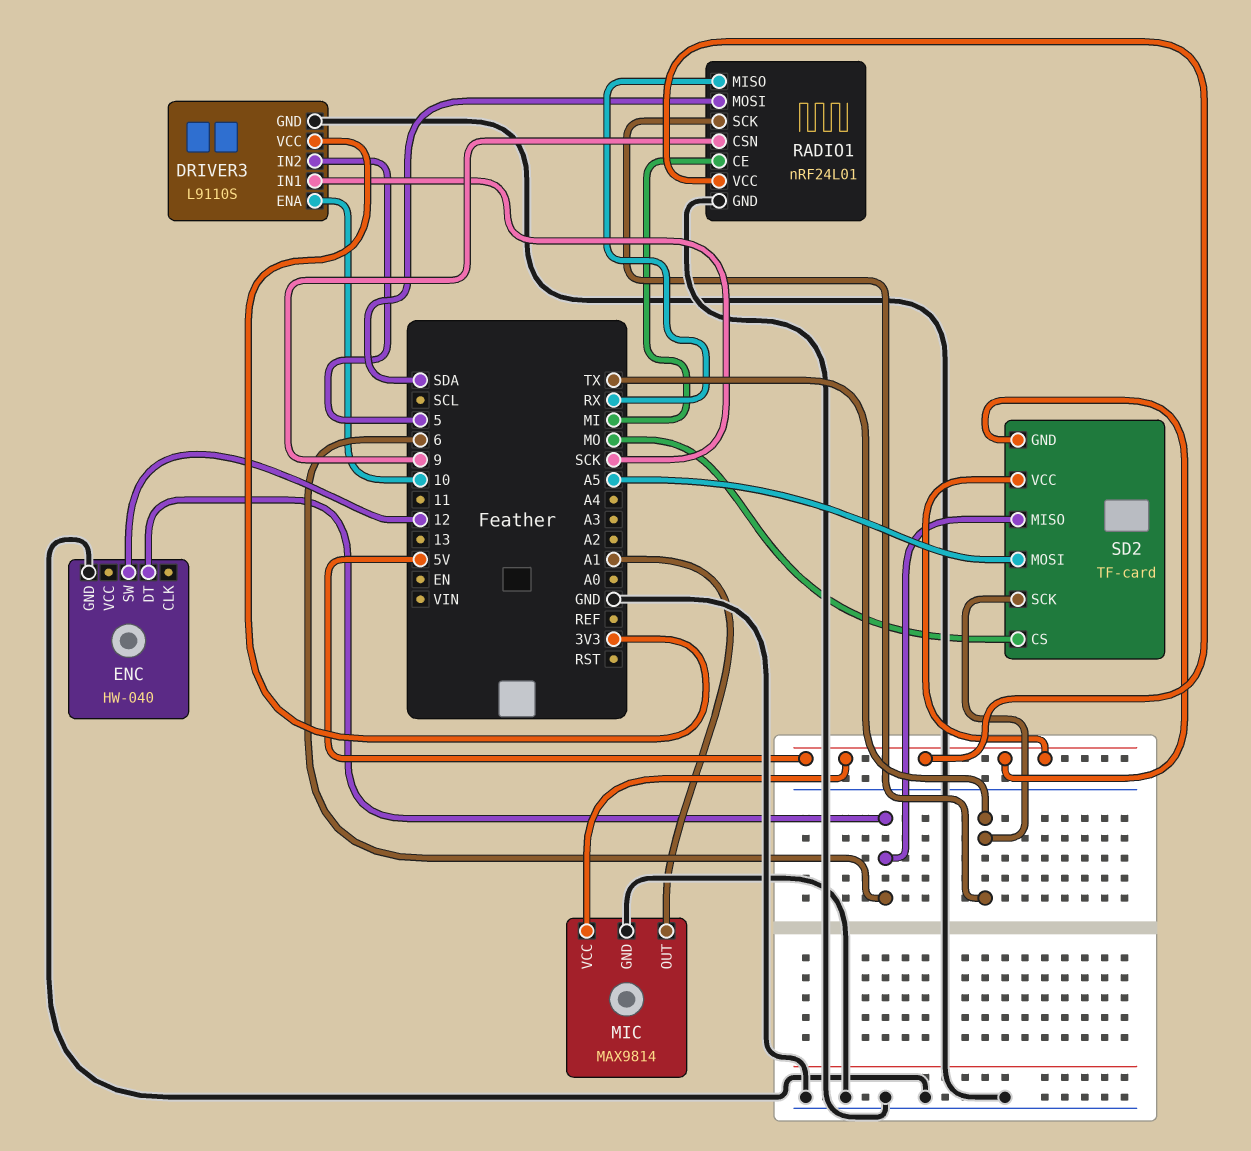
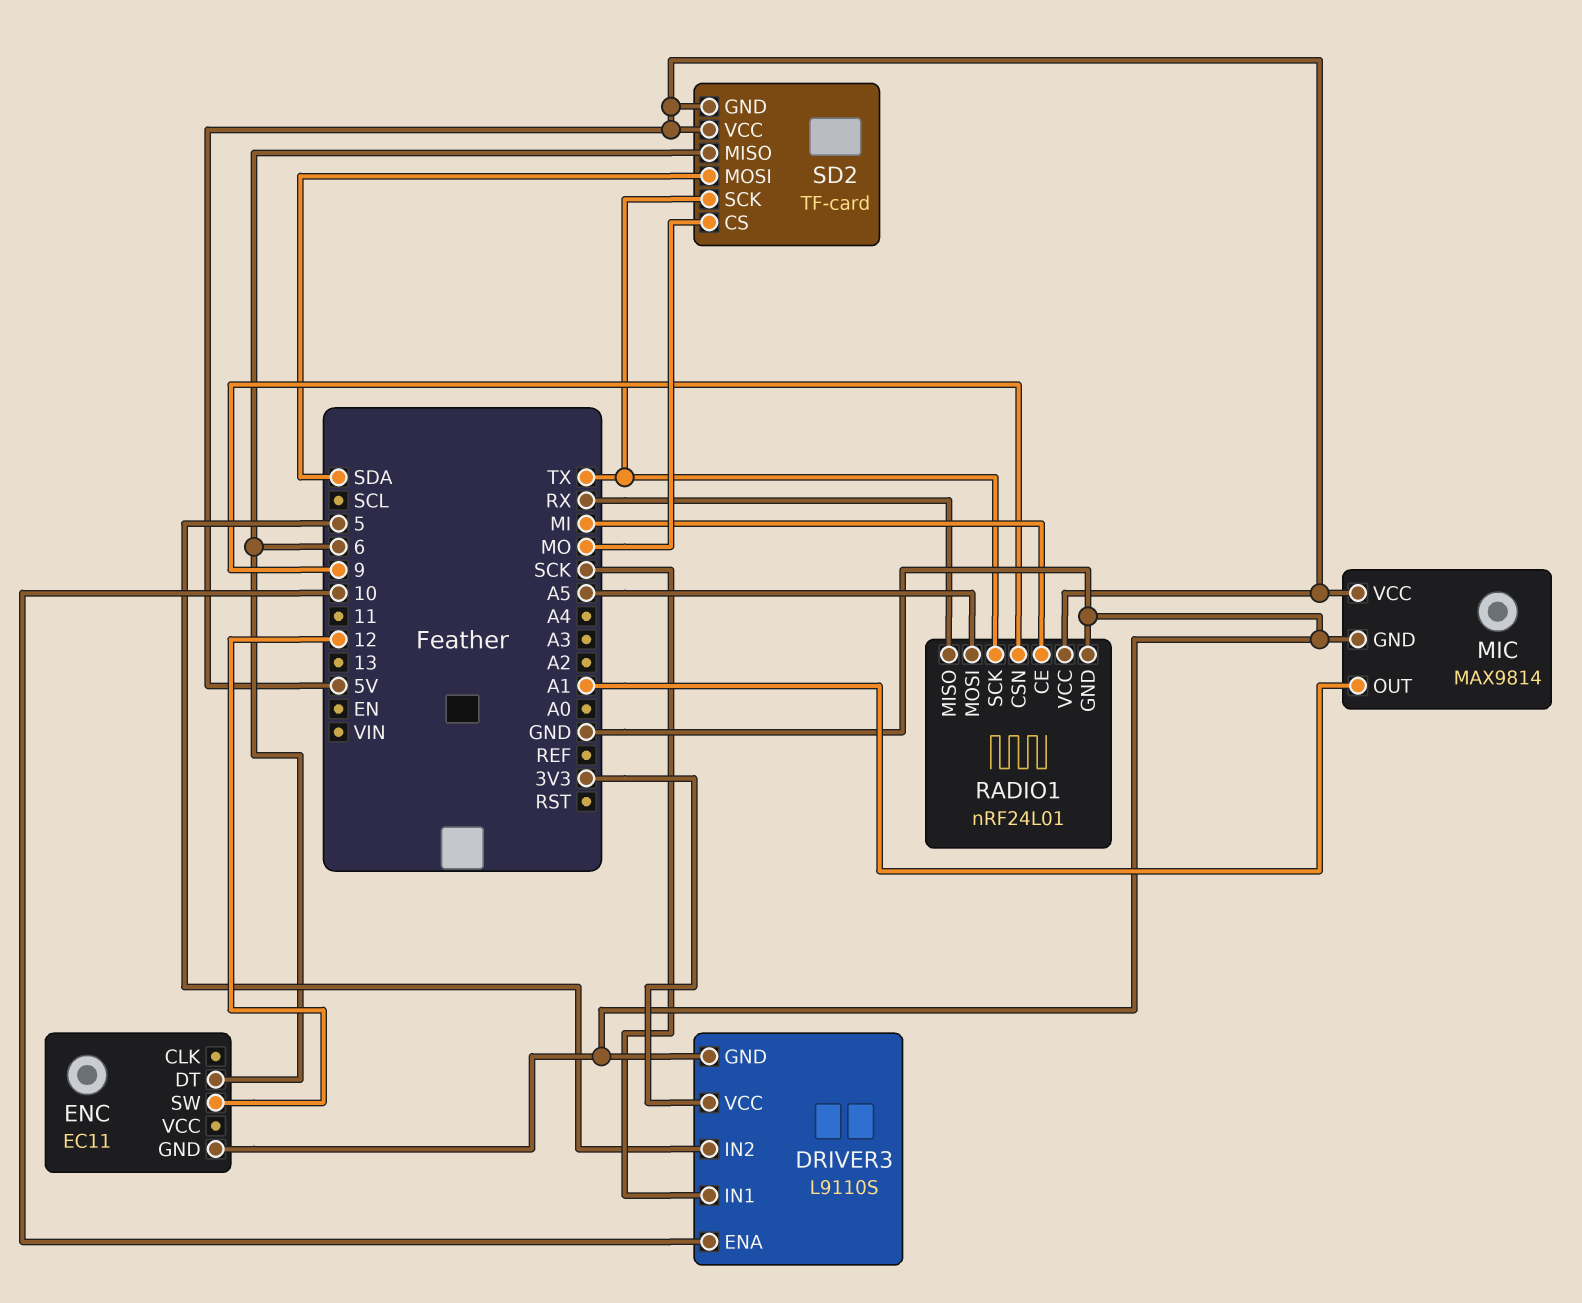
ENC: HW-040 -> EC11
RADIO1 pin MOSI: SDA -> A5
SD2 pin MOSI: A5 -> SDA

